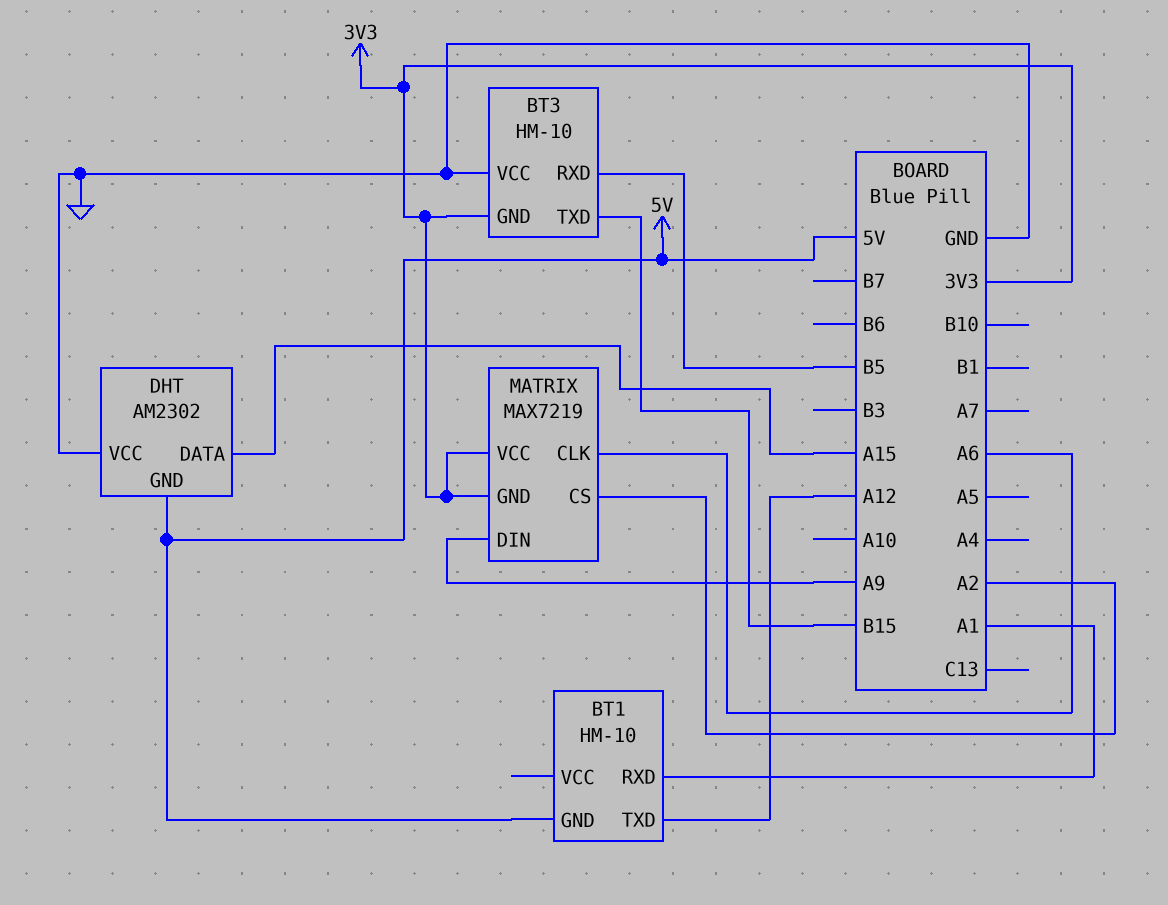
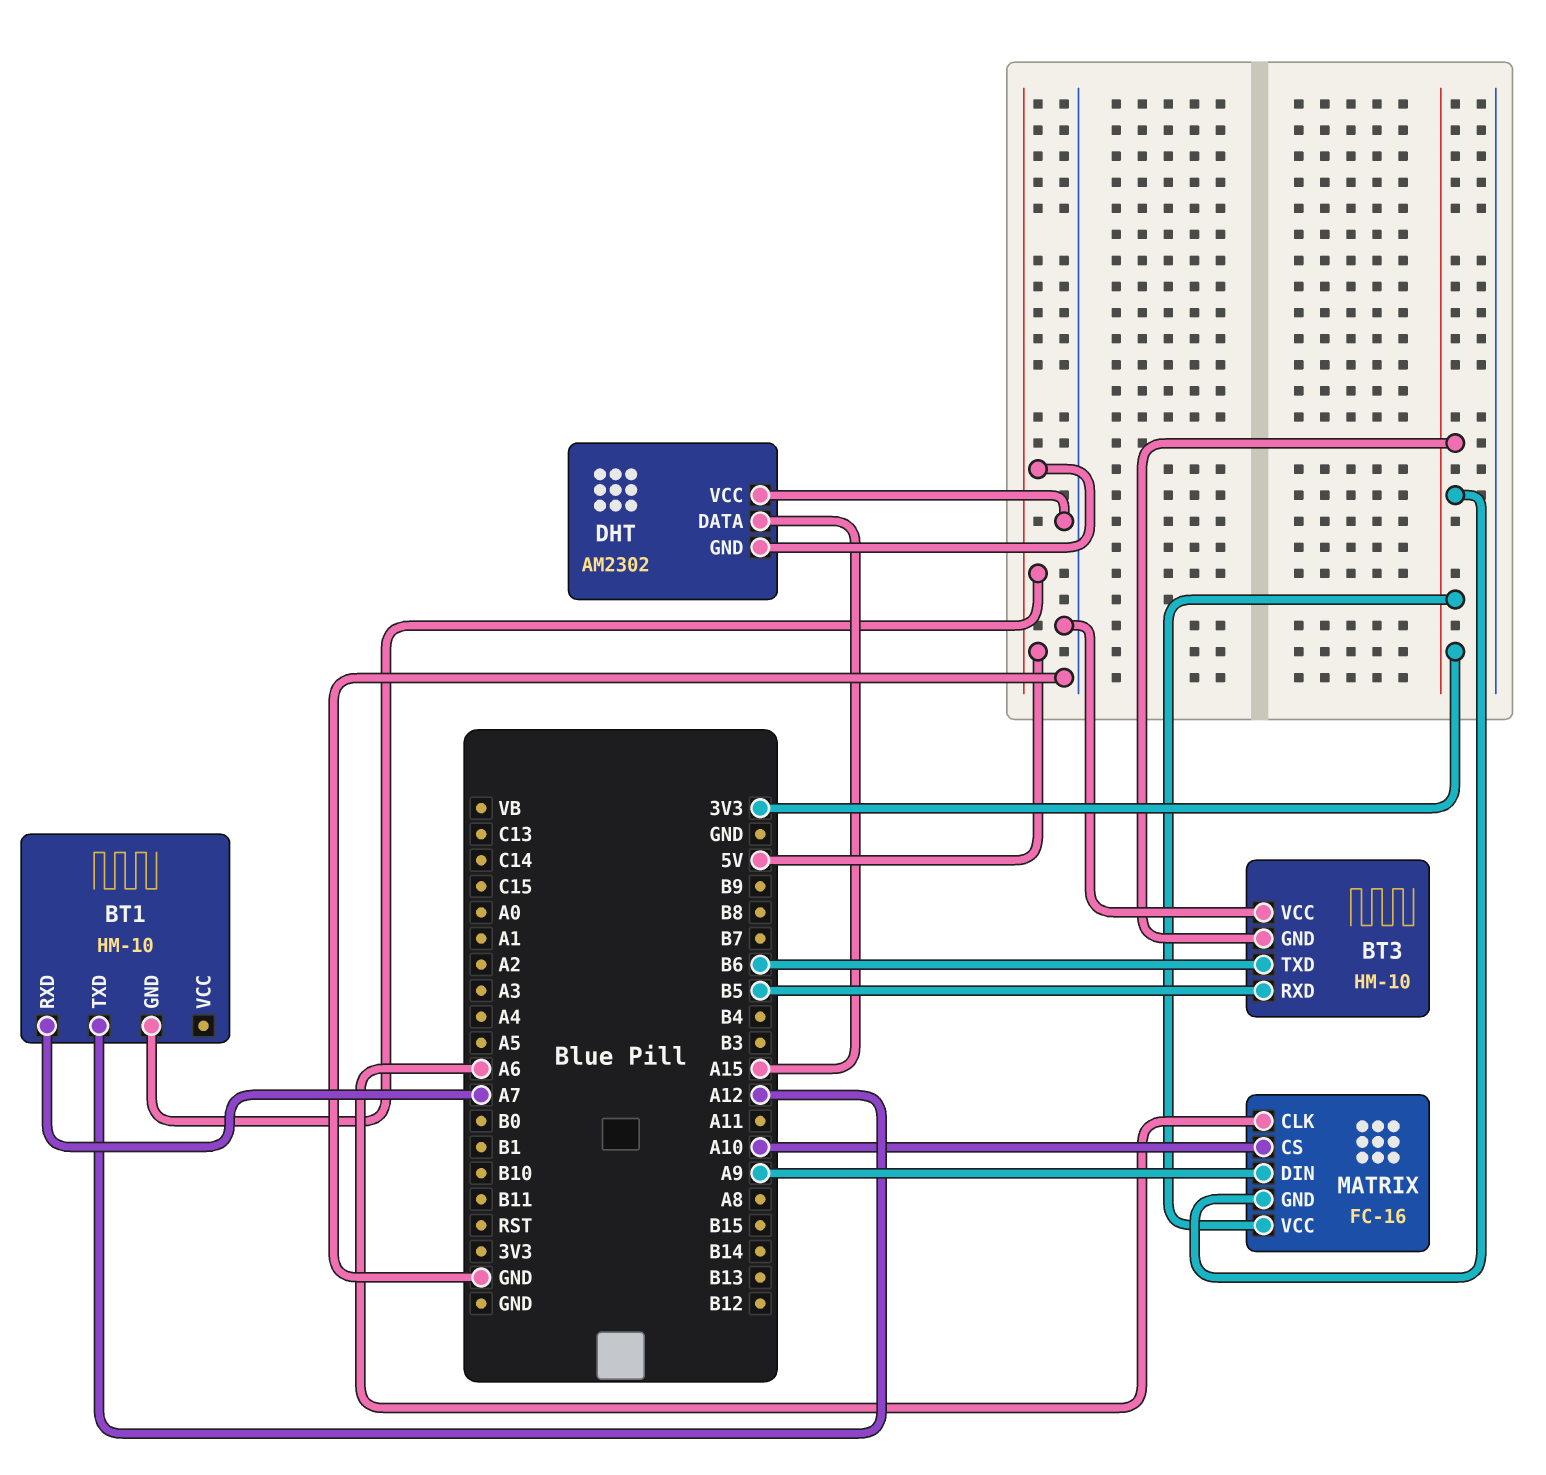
BT1 pin RXD: A1 -> A7
BT3 pin TXD: B15 -> B6
MATRIX: MAX7219 -> FC-16
MATRIX pin CS: A2 -> A10

